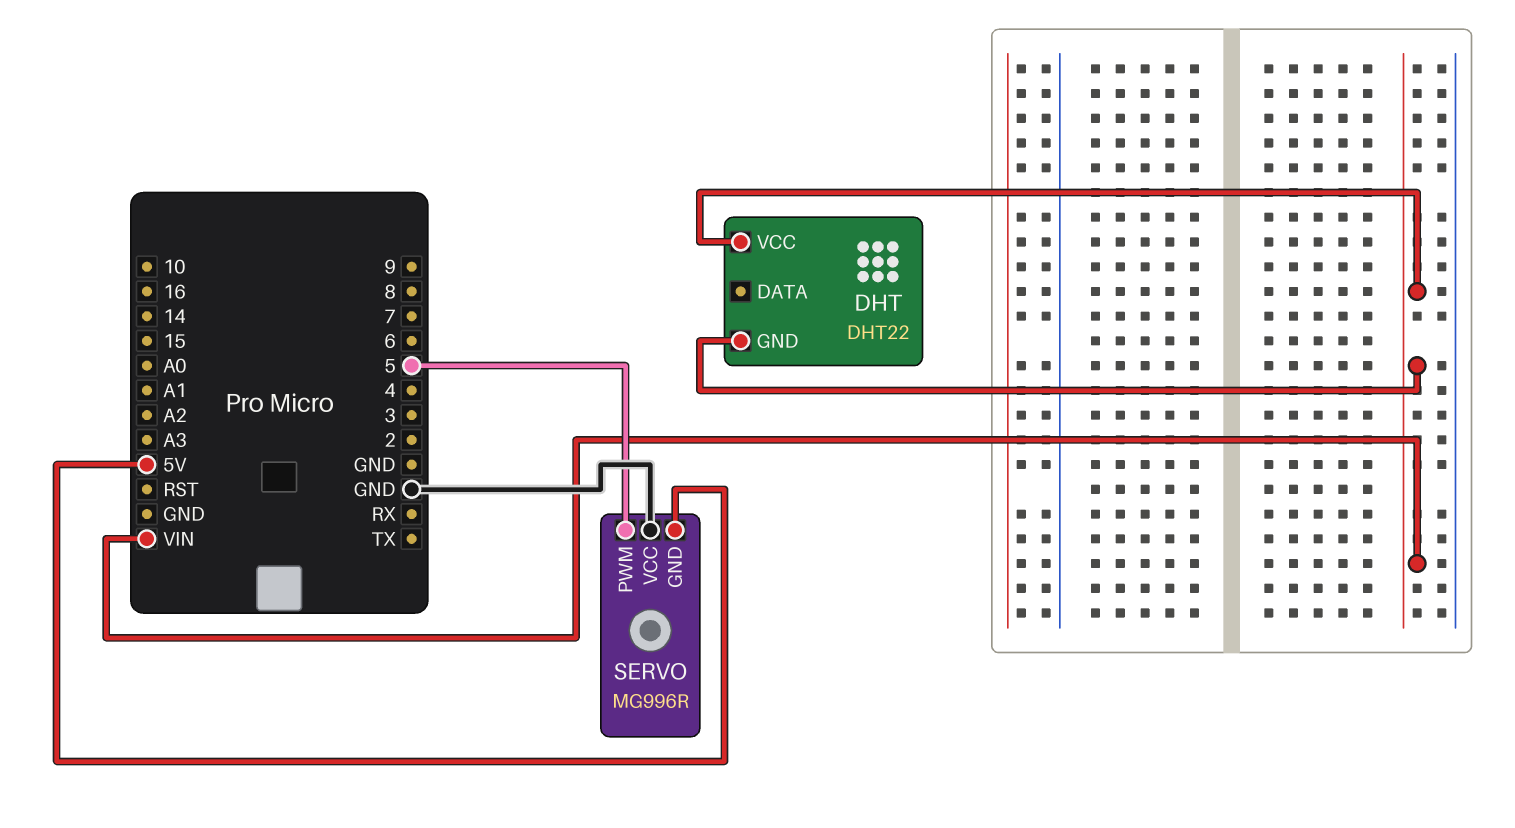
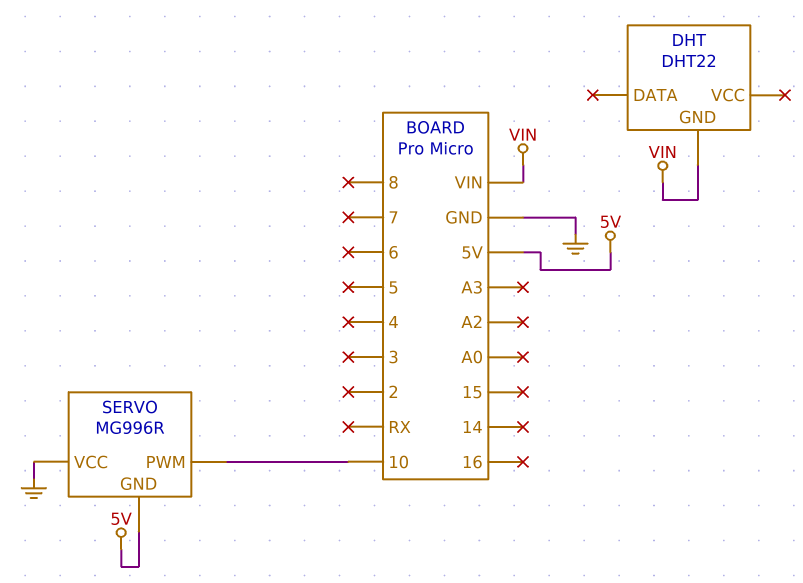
DHT pin VCC: VIN -> none
SERVO pin PWM: 5 -> 10

